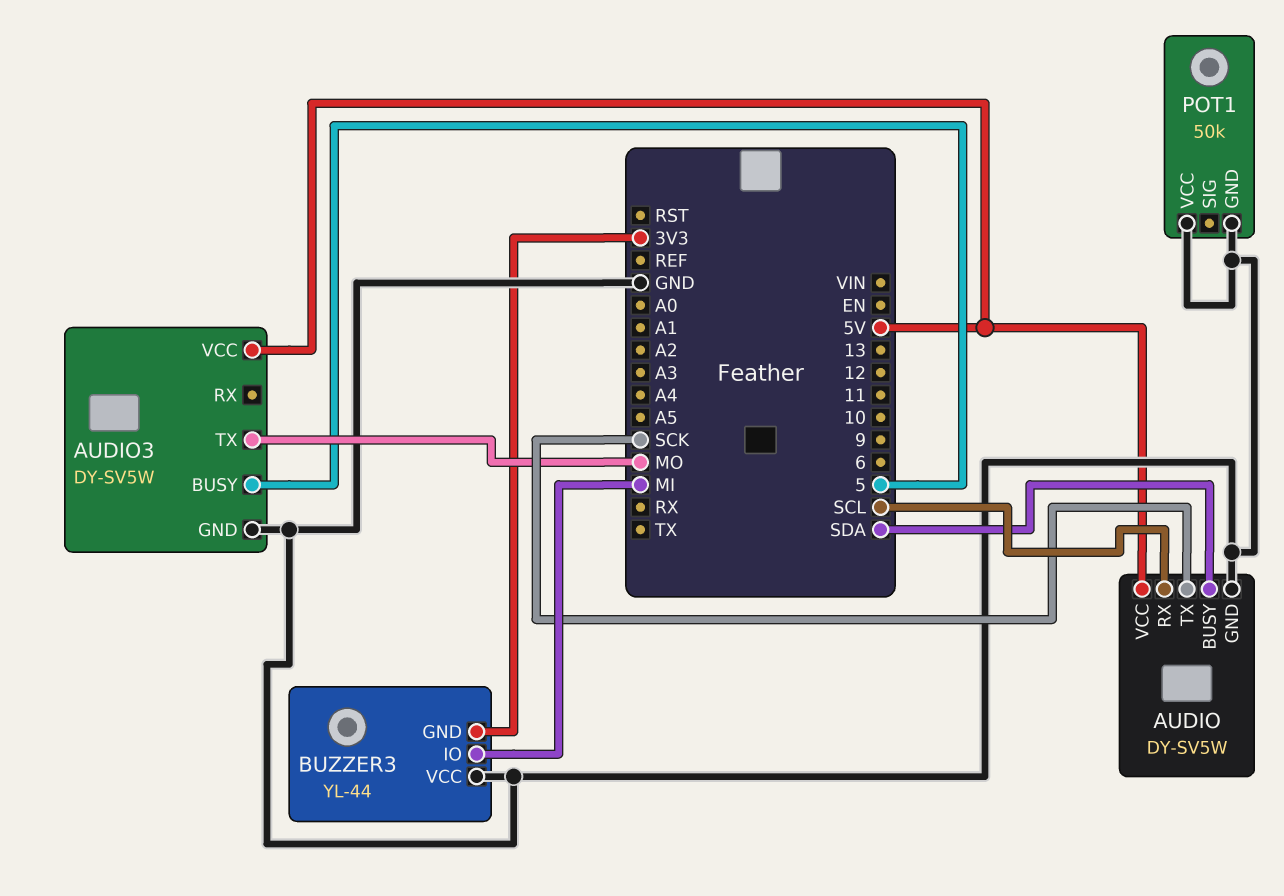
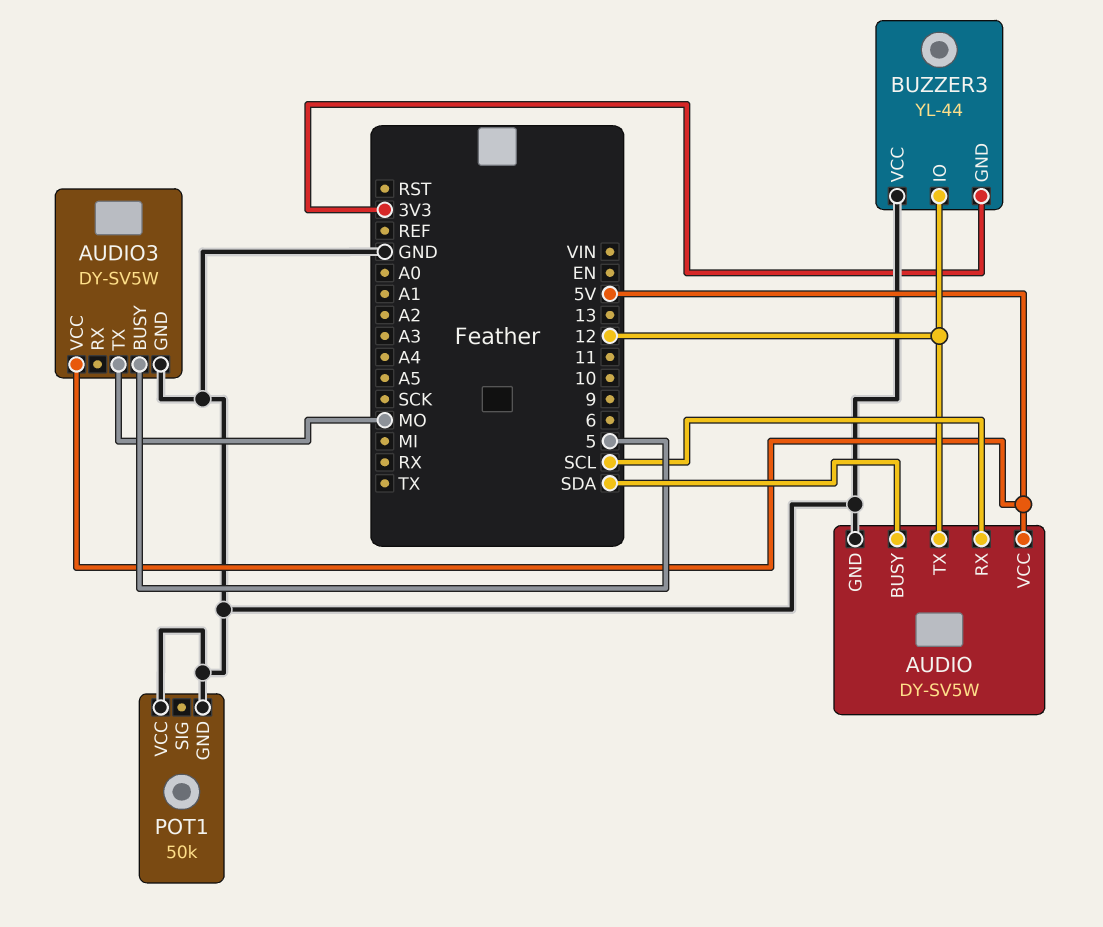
AUDIO pin TX: SCK -> 12
BUZZER3 pin IO: MI -> 12

